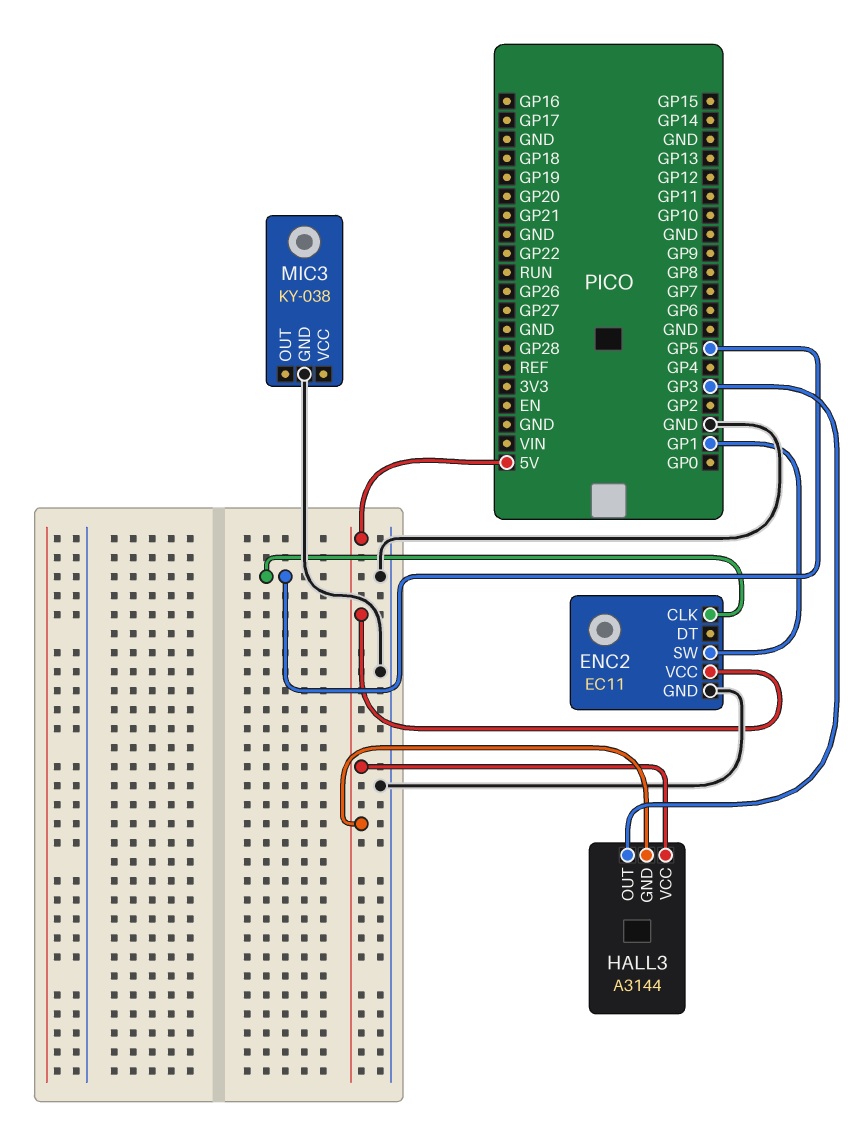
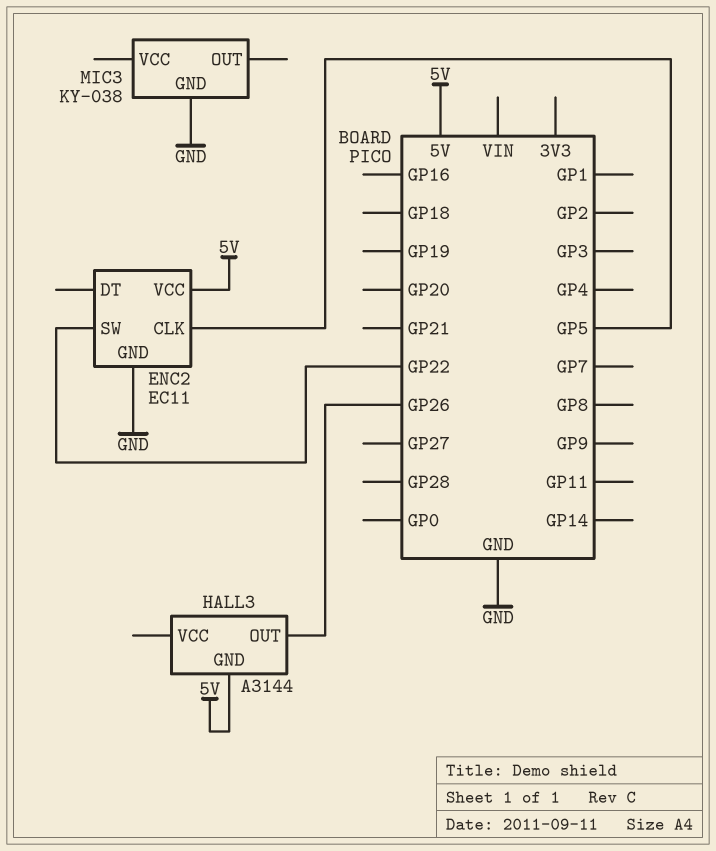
ENC2 pin SW: GP1 -> GP22
HALL3 pin OUT: GP3 -> GP26
HALL3 pin VCC: 5V -> none

